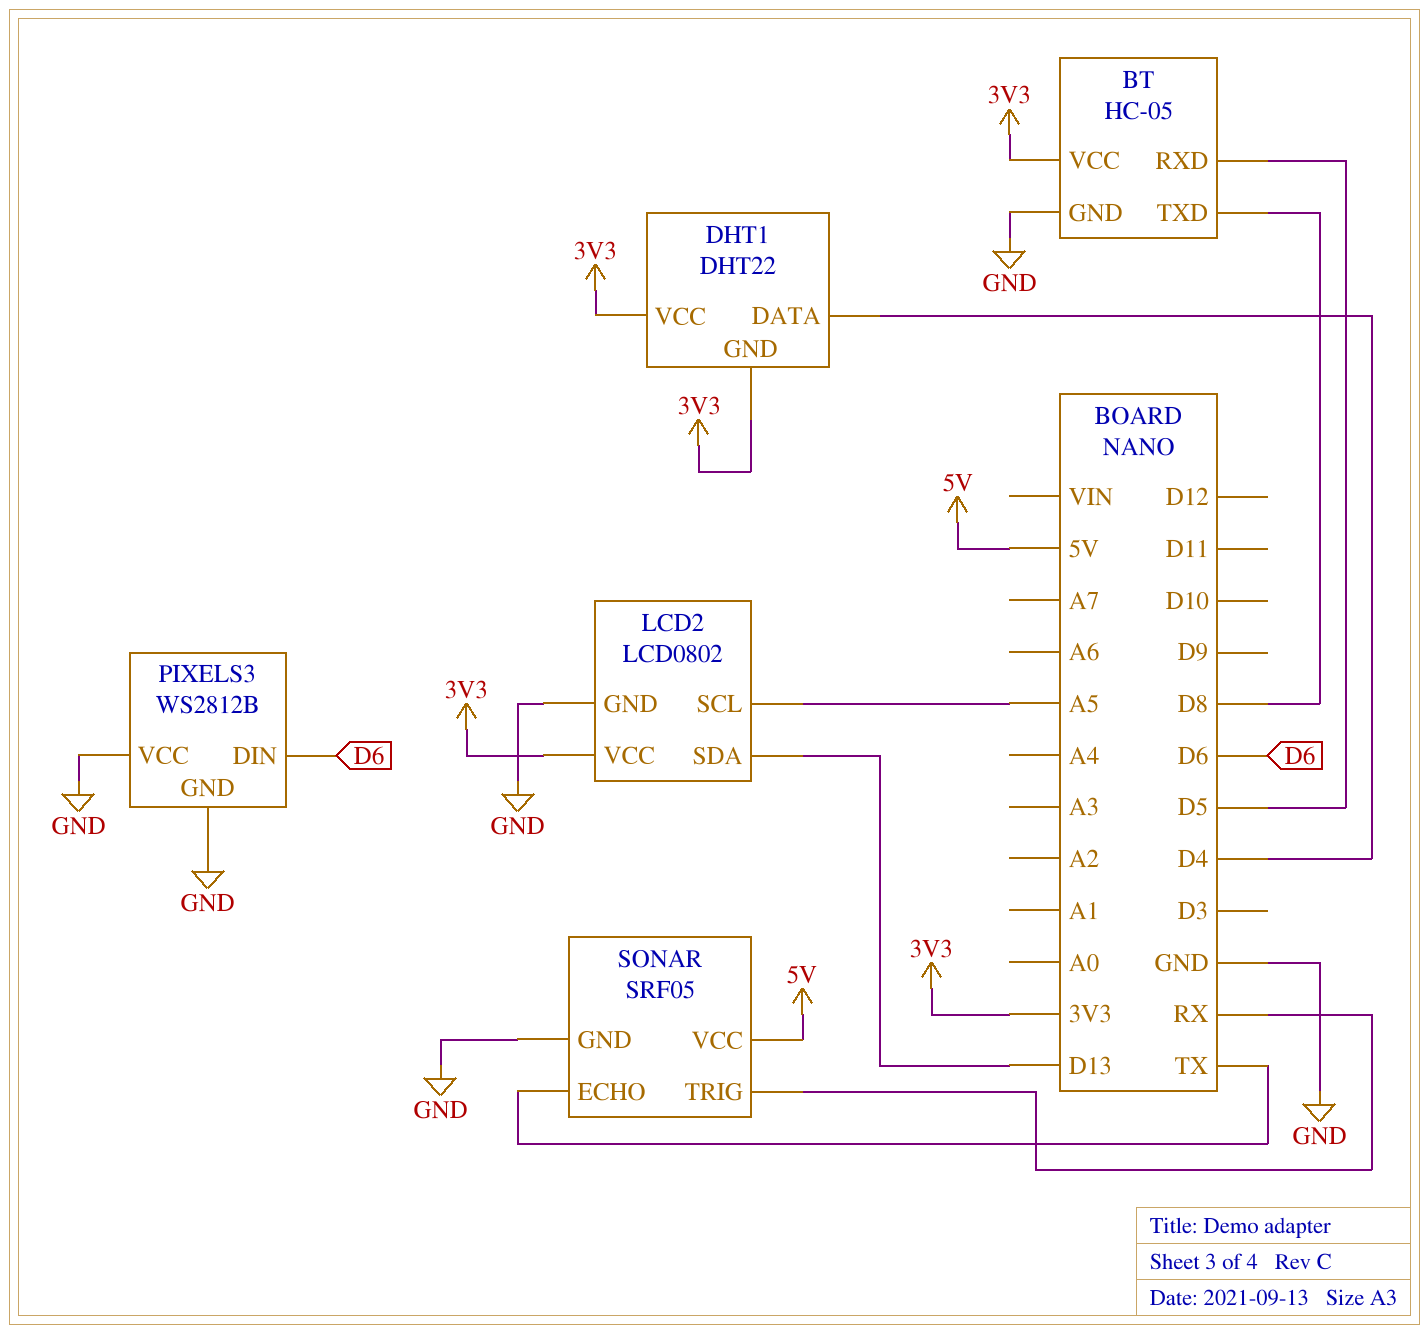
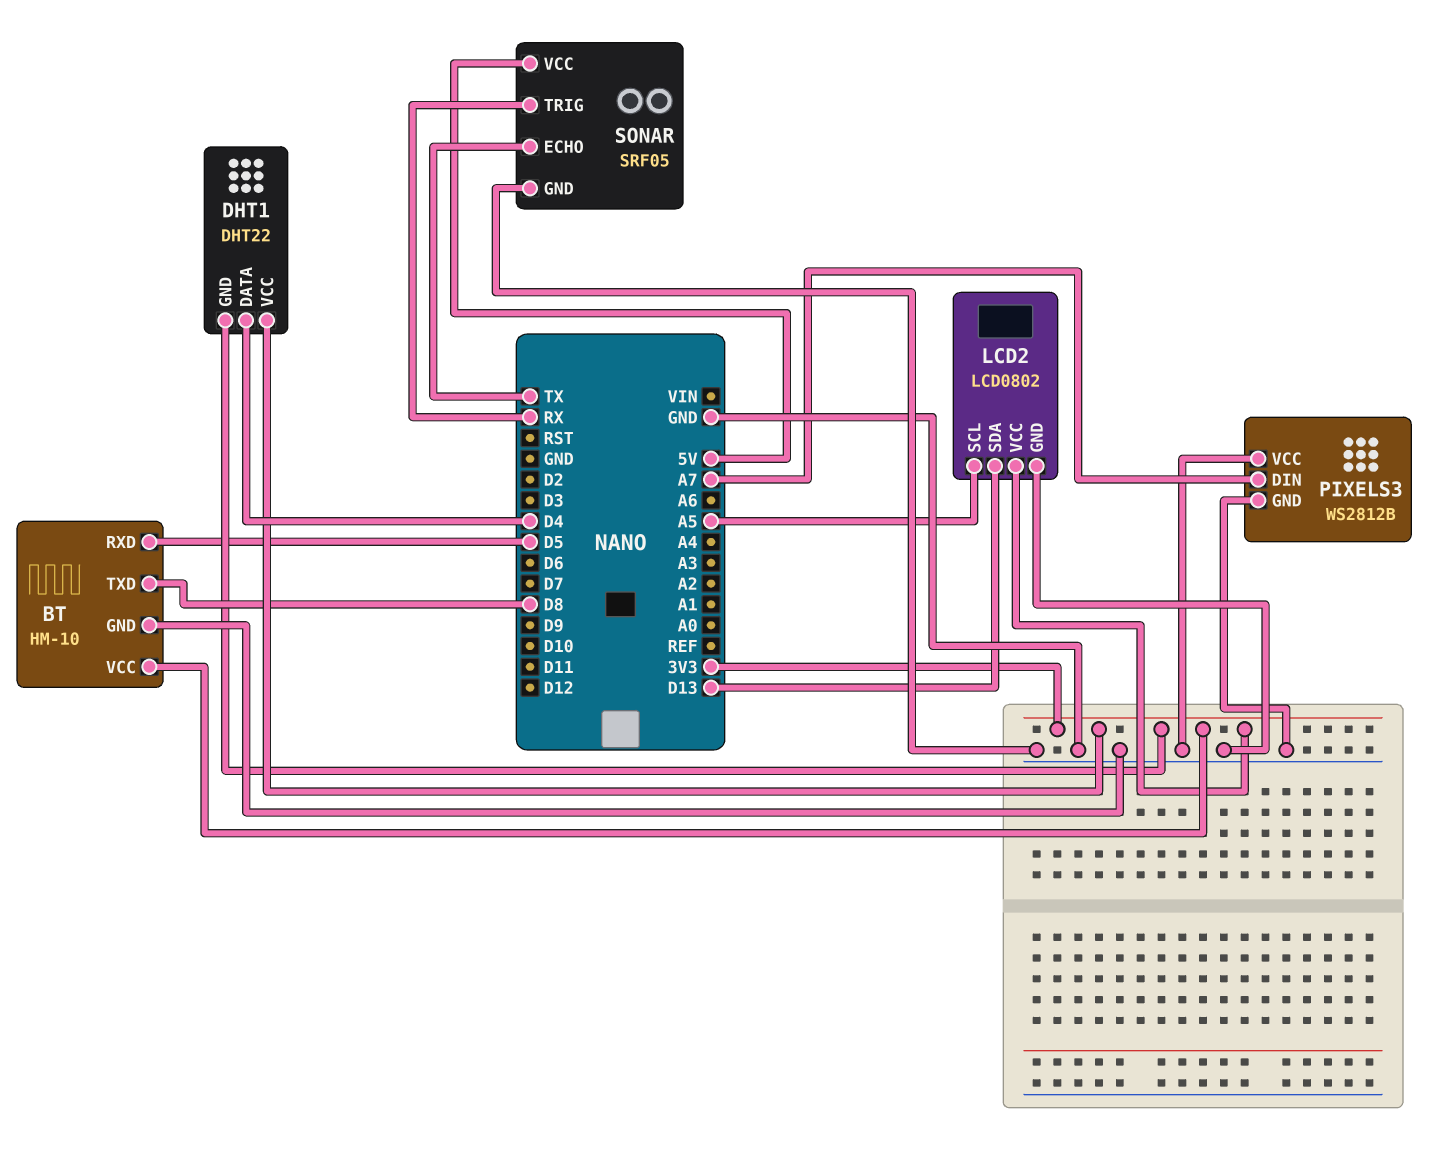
BT: HC-05 -> HM-10
PIXELS3 pin DIN: D6 -> A7

